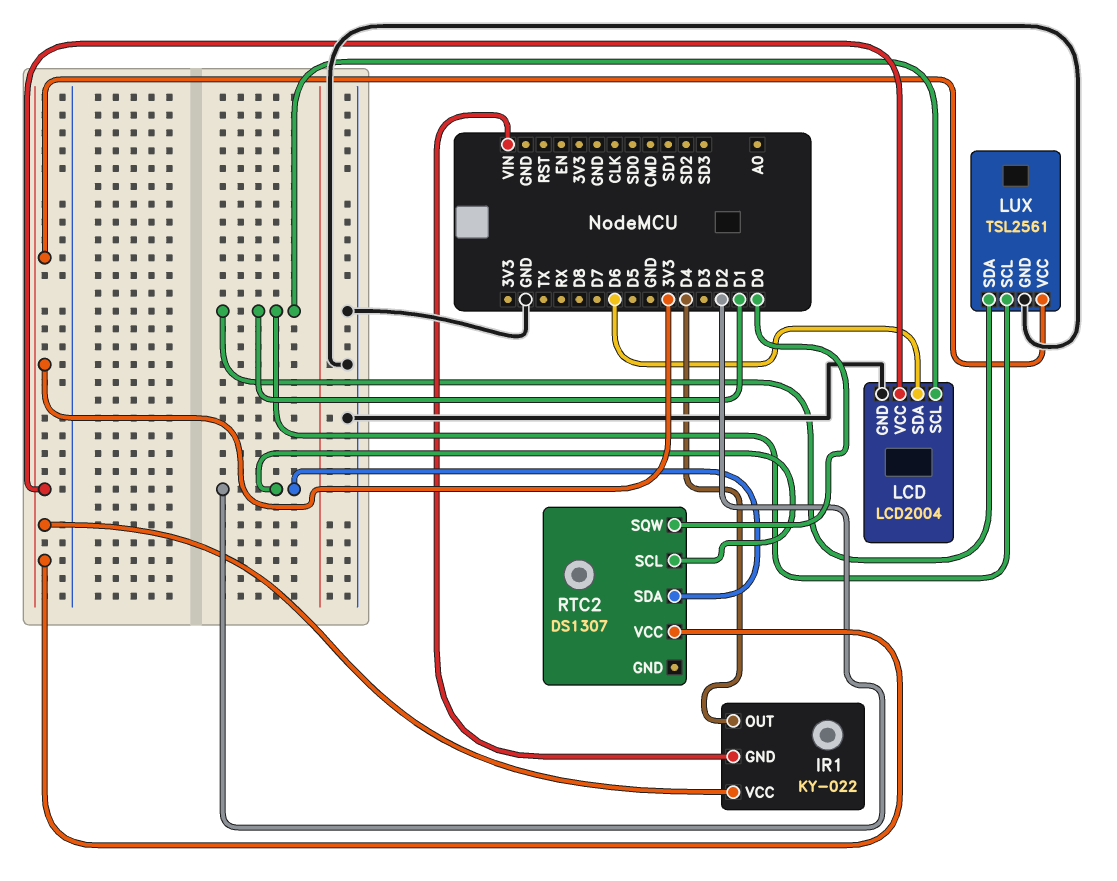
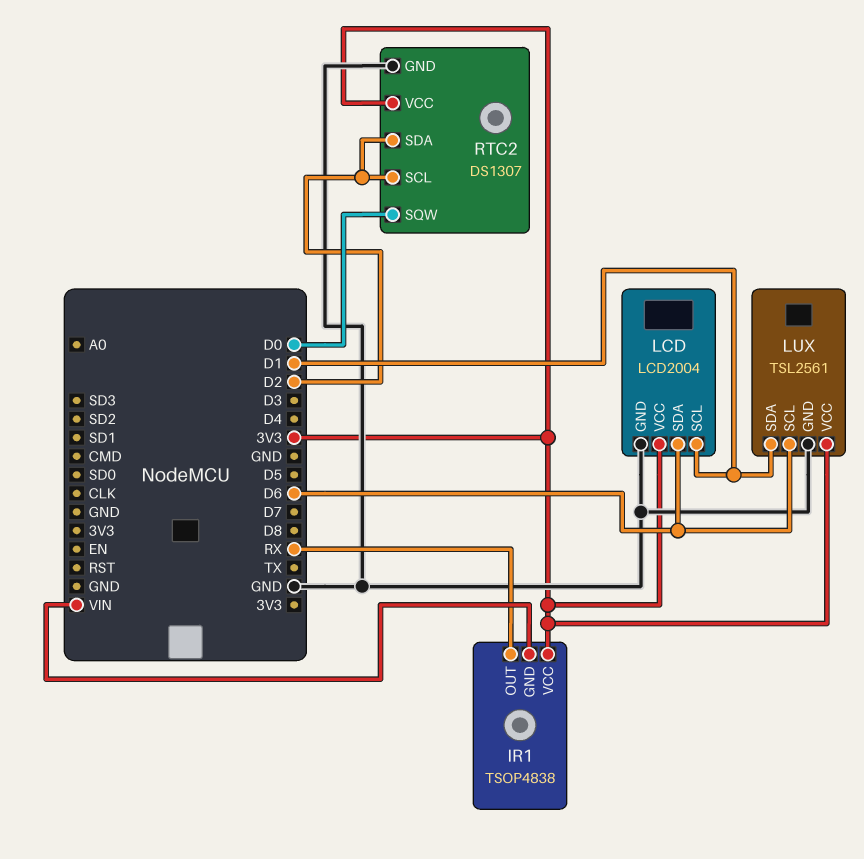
IR1: KY-022 -> TSOP4838
IR1 pin OUT: D4 -> RX
LUX pin SCL: D1 -> D6
RTC2 pin GND: none -> GND

